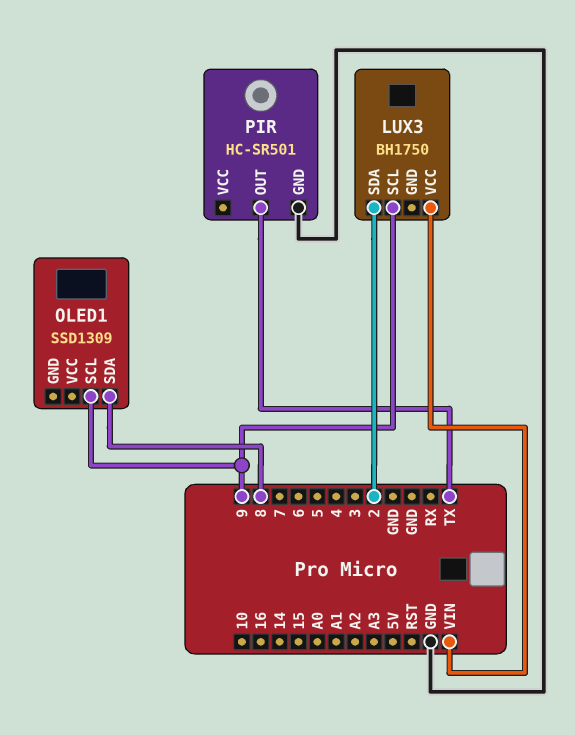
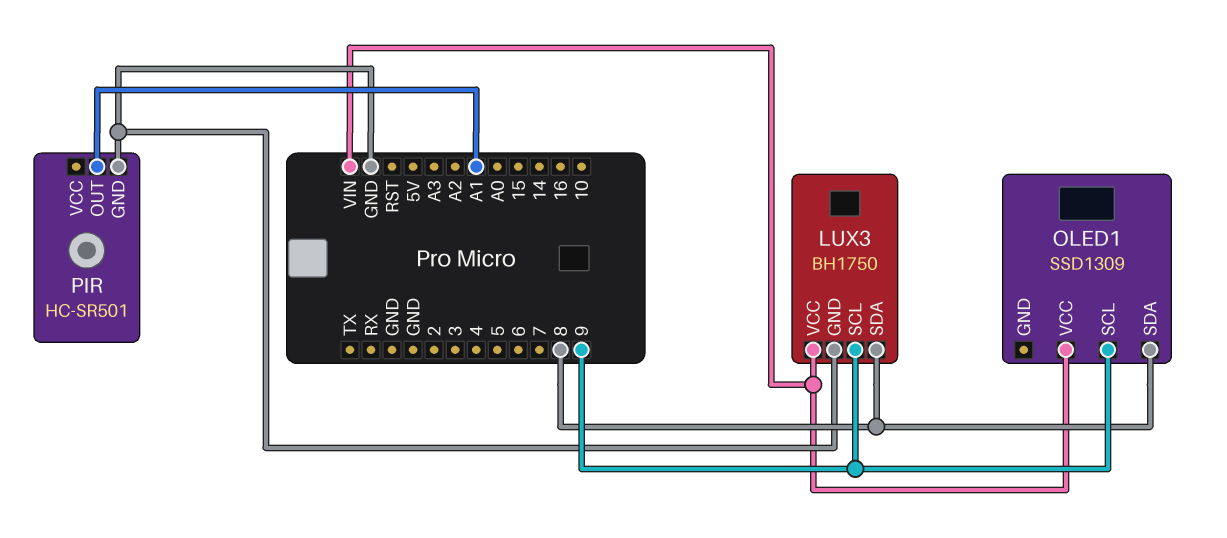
LUX3 pin GND: none -> GND
LUX3 pin SDA: 2 -> 8
OLED1 pin VCC: none -> VIN
PIR pin OUT: TX -> A1

